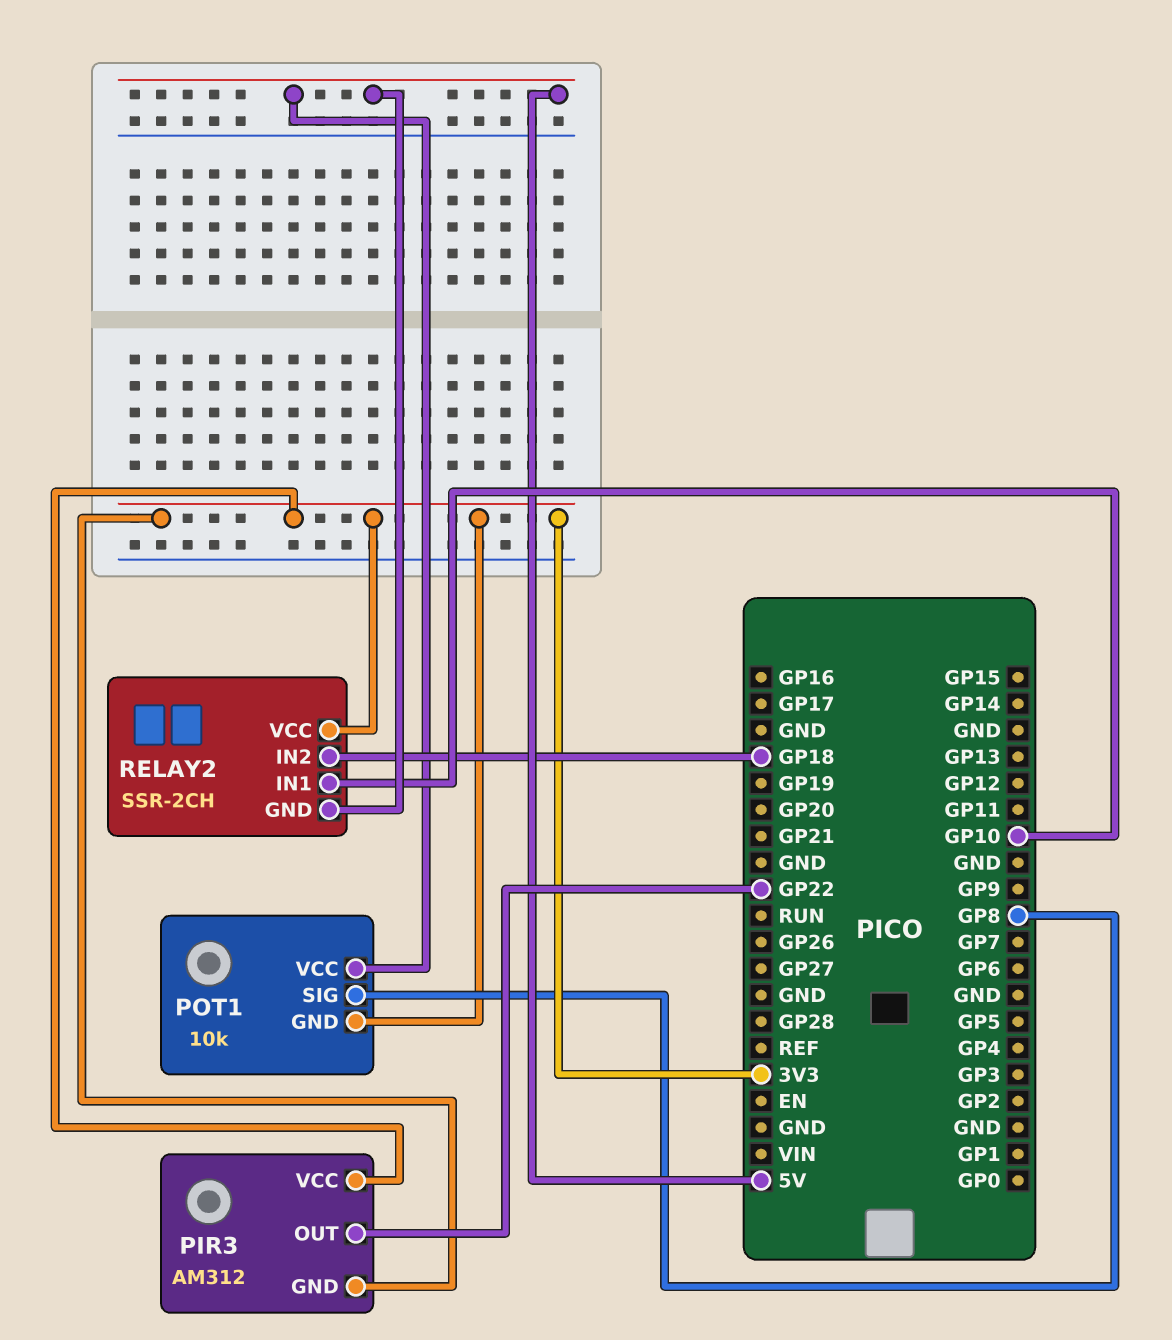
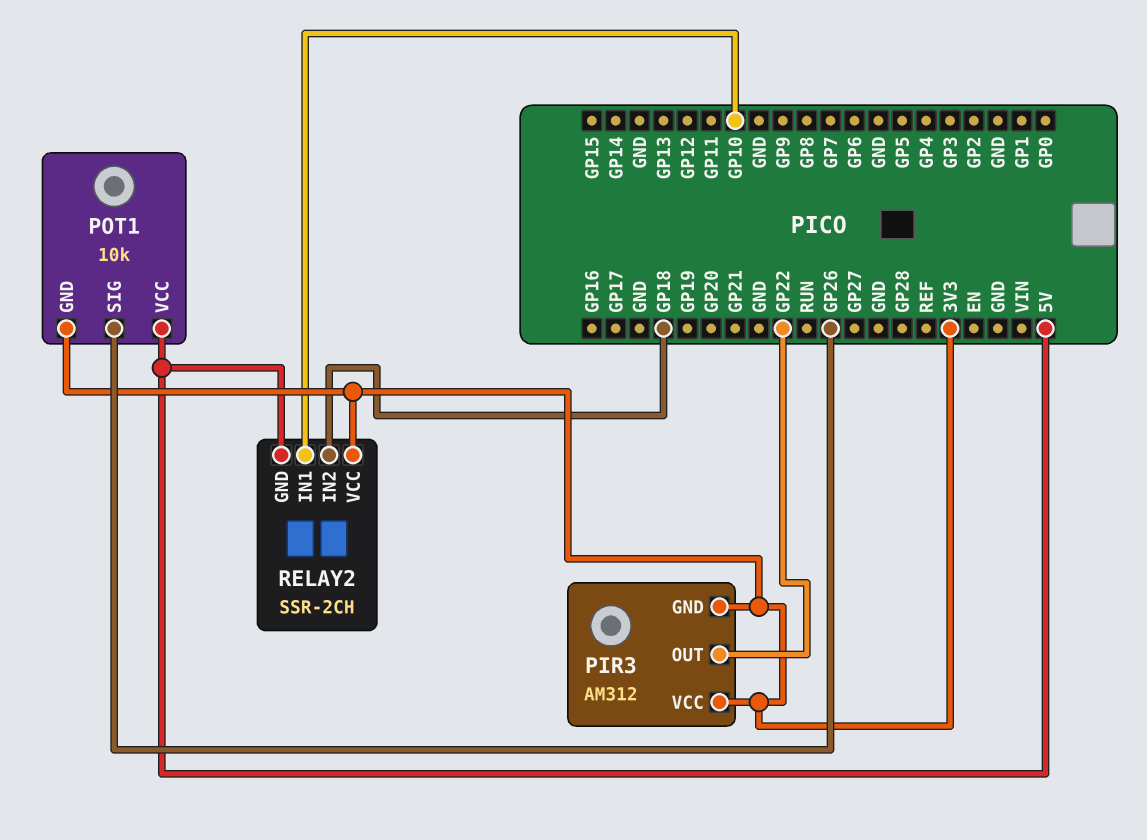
POT1 pin SIG: GP8 -> GP26

